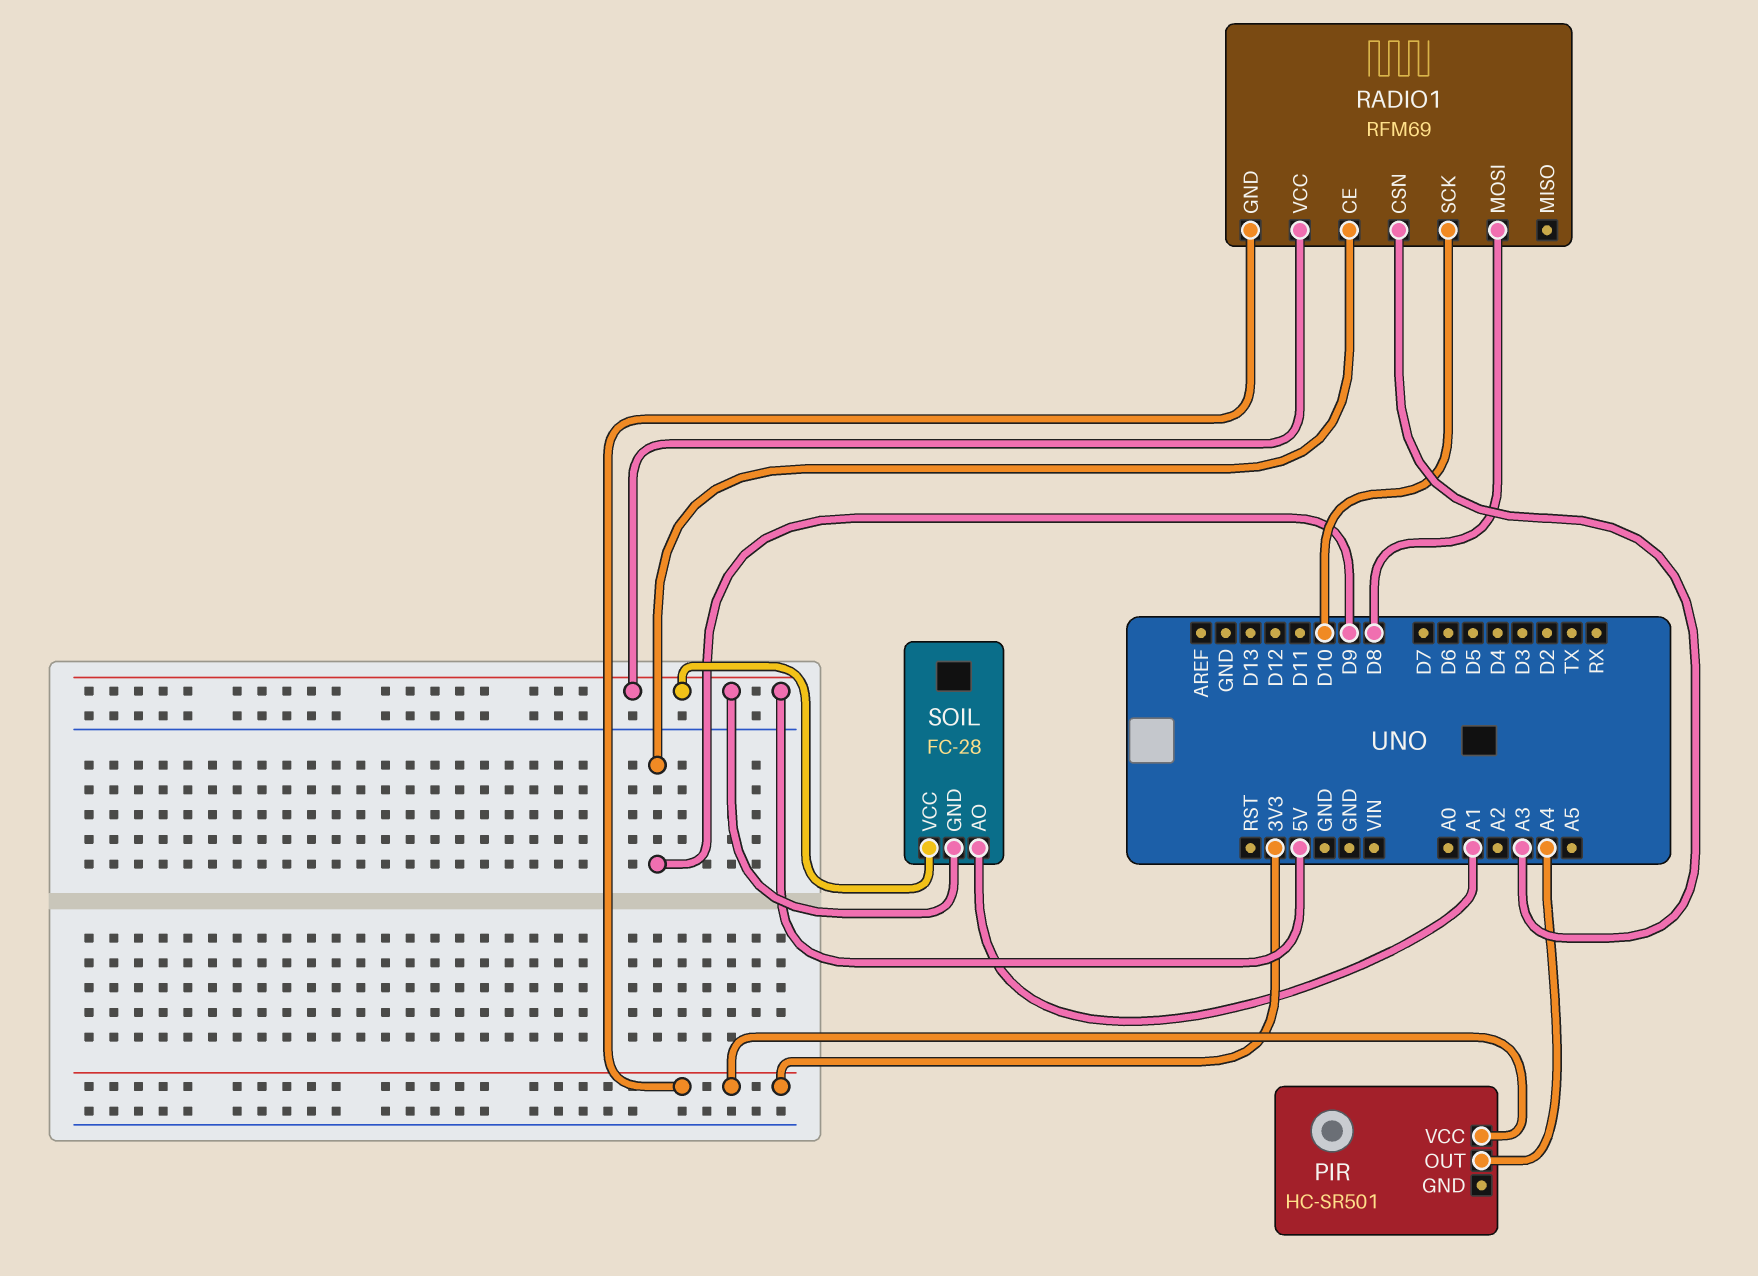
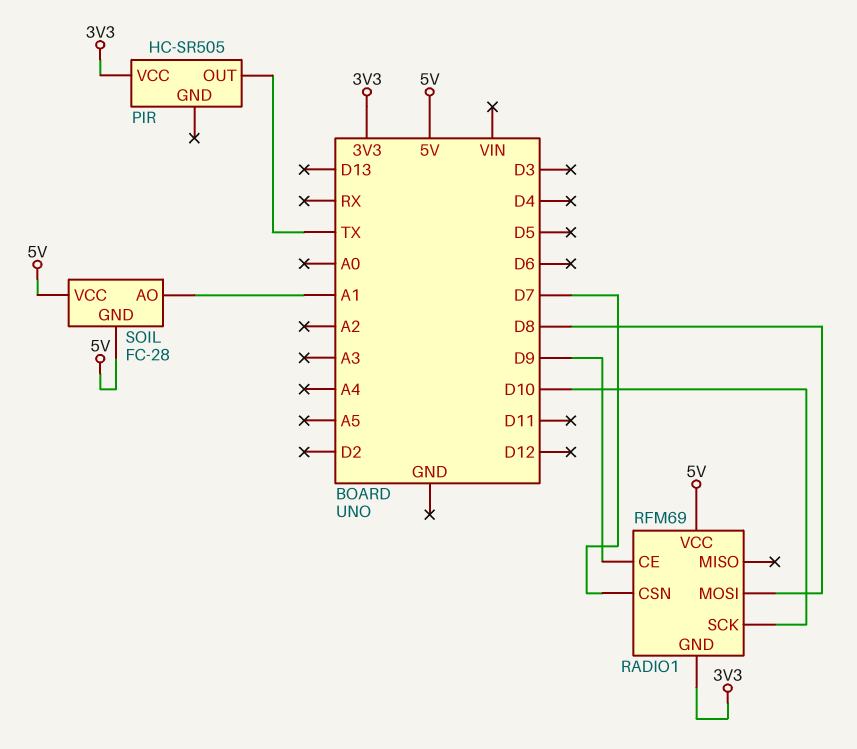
PIR: HC-SR501 -> HC-SR505
PIR pin OUT: A4 -> TX
RADIO1 pin CSN: A3 -> D7

